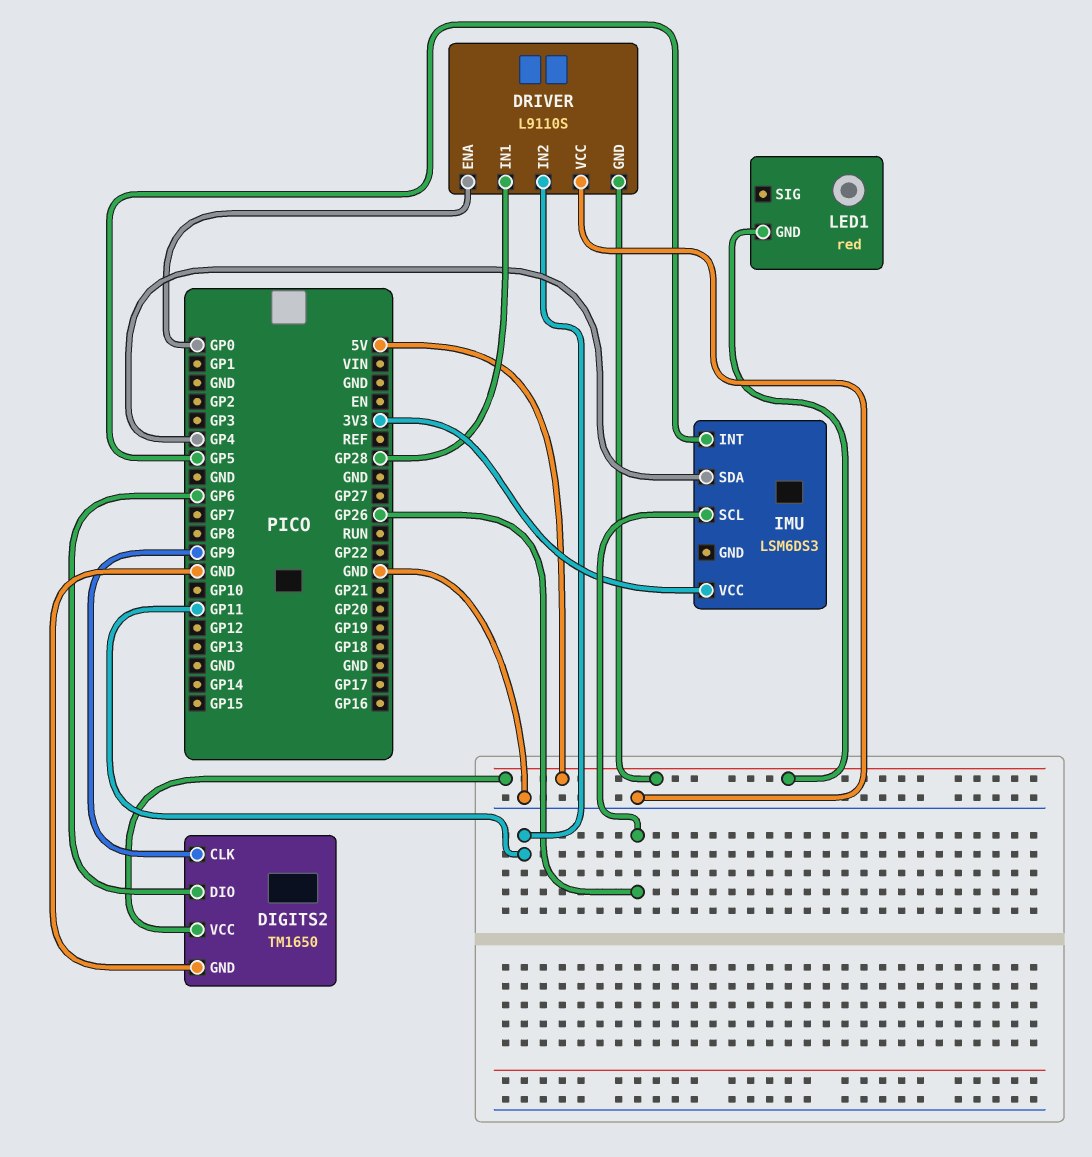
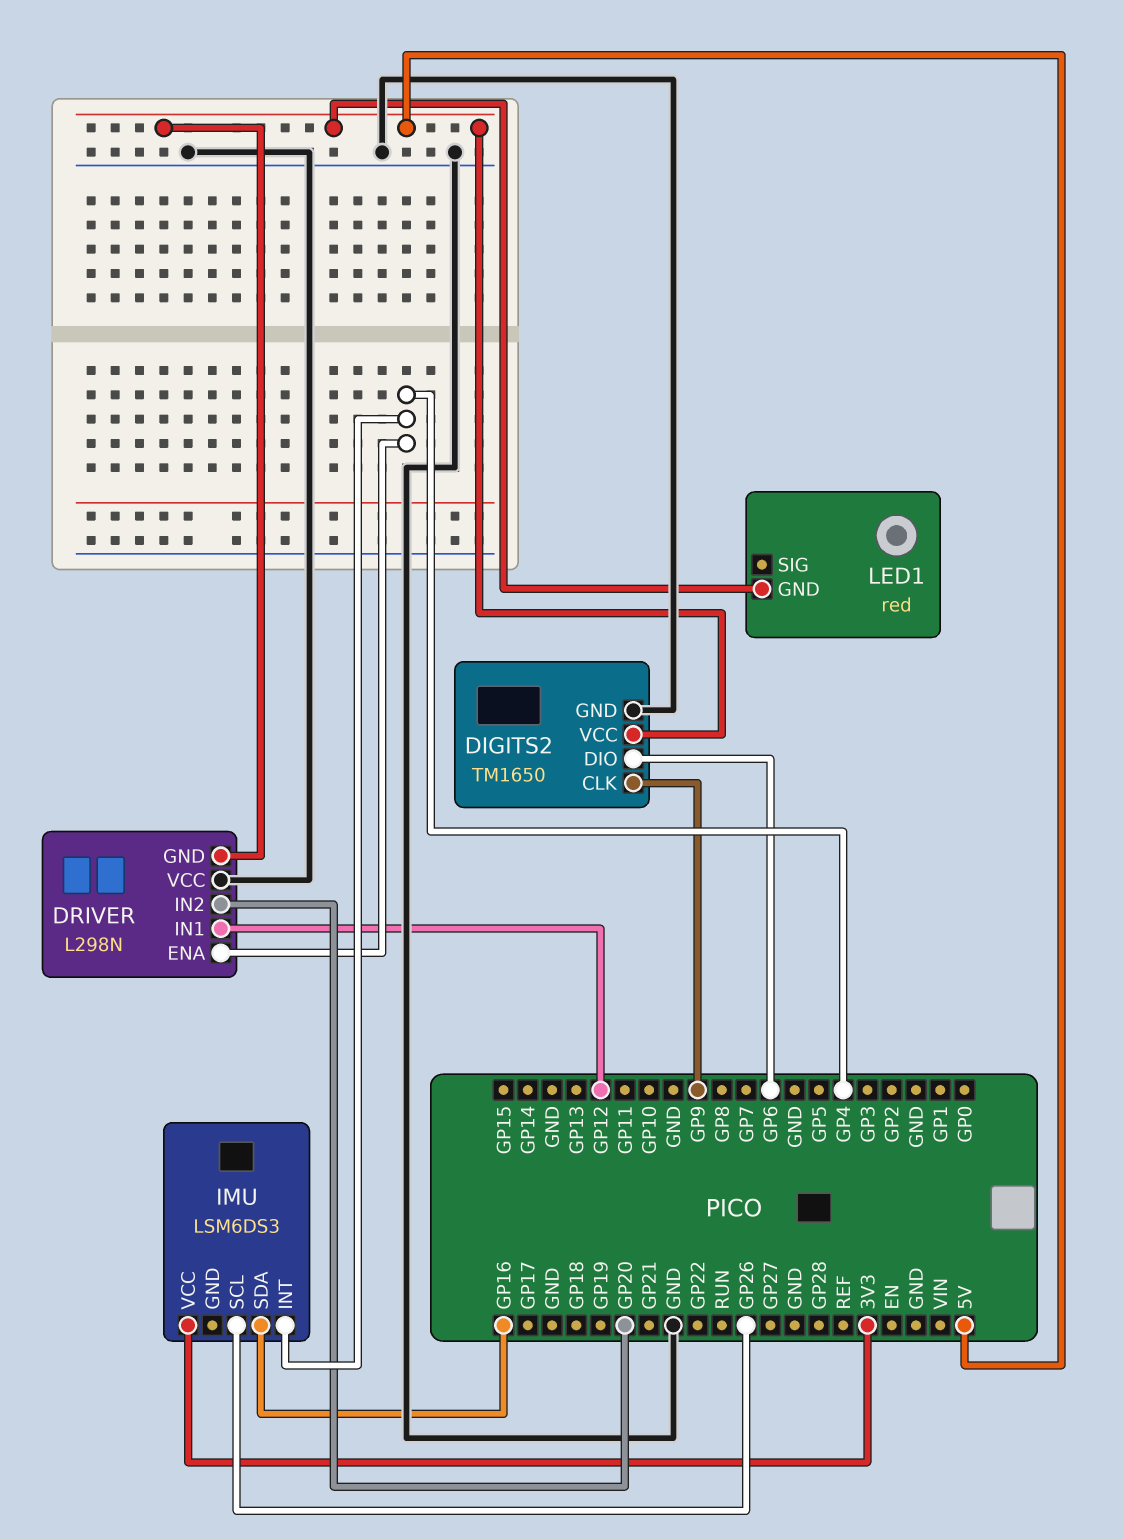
DRIVER: L9110S -> L298N
DRIVER pin ENA: GP0 -> GP4
DRIVER pin IN1: GP28 -> GP12
DRIVER pin IN2: GP11 -> GP20
IMU pin INT: GP5 -> GP4
IMU pin SDA: GP4 -> GP16

